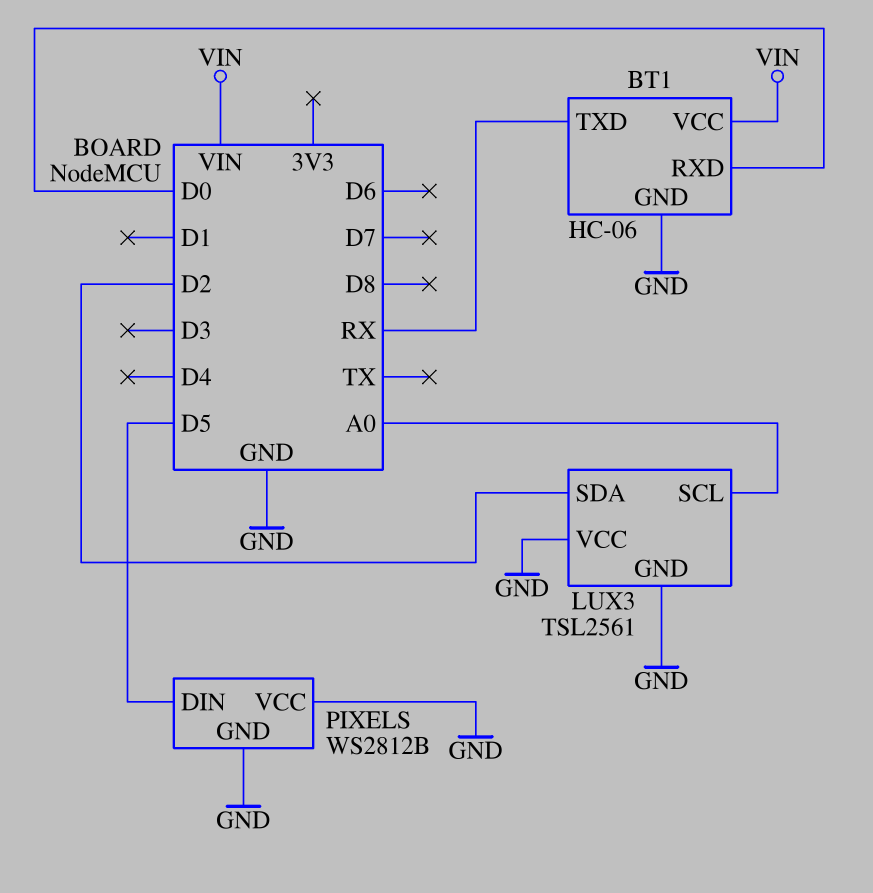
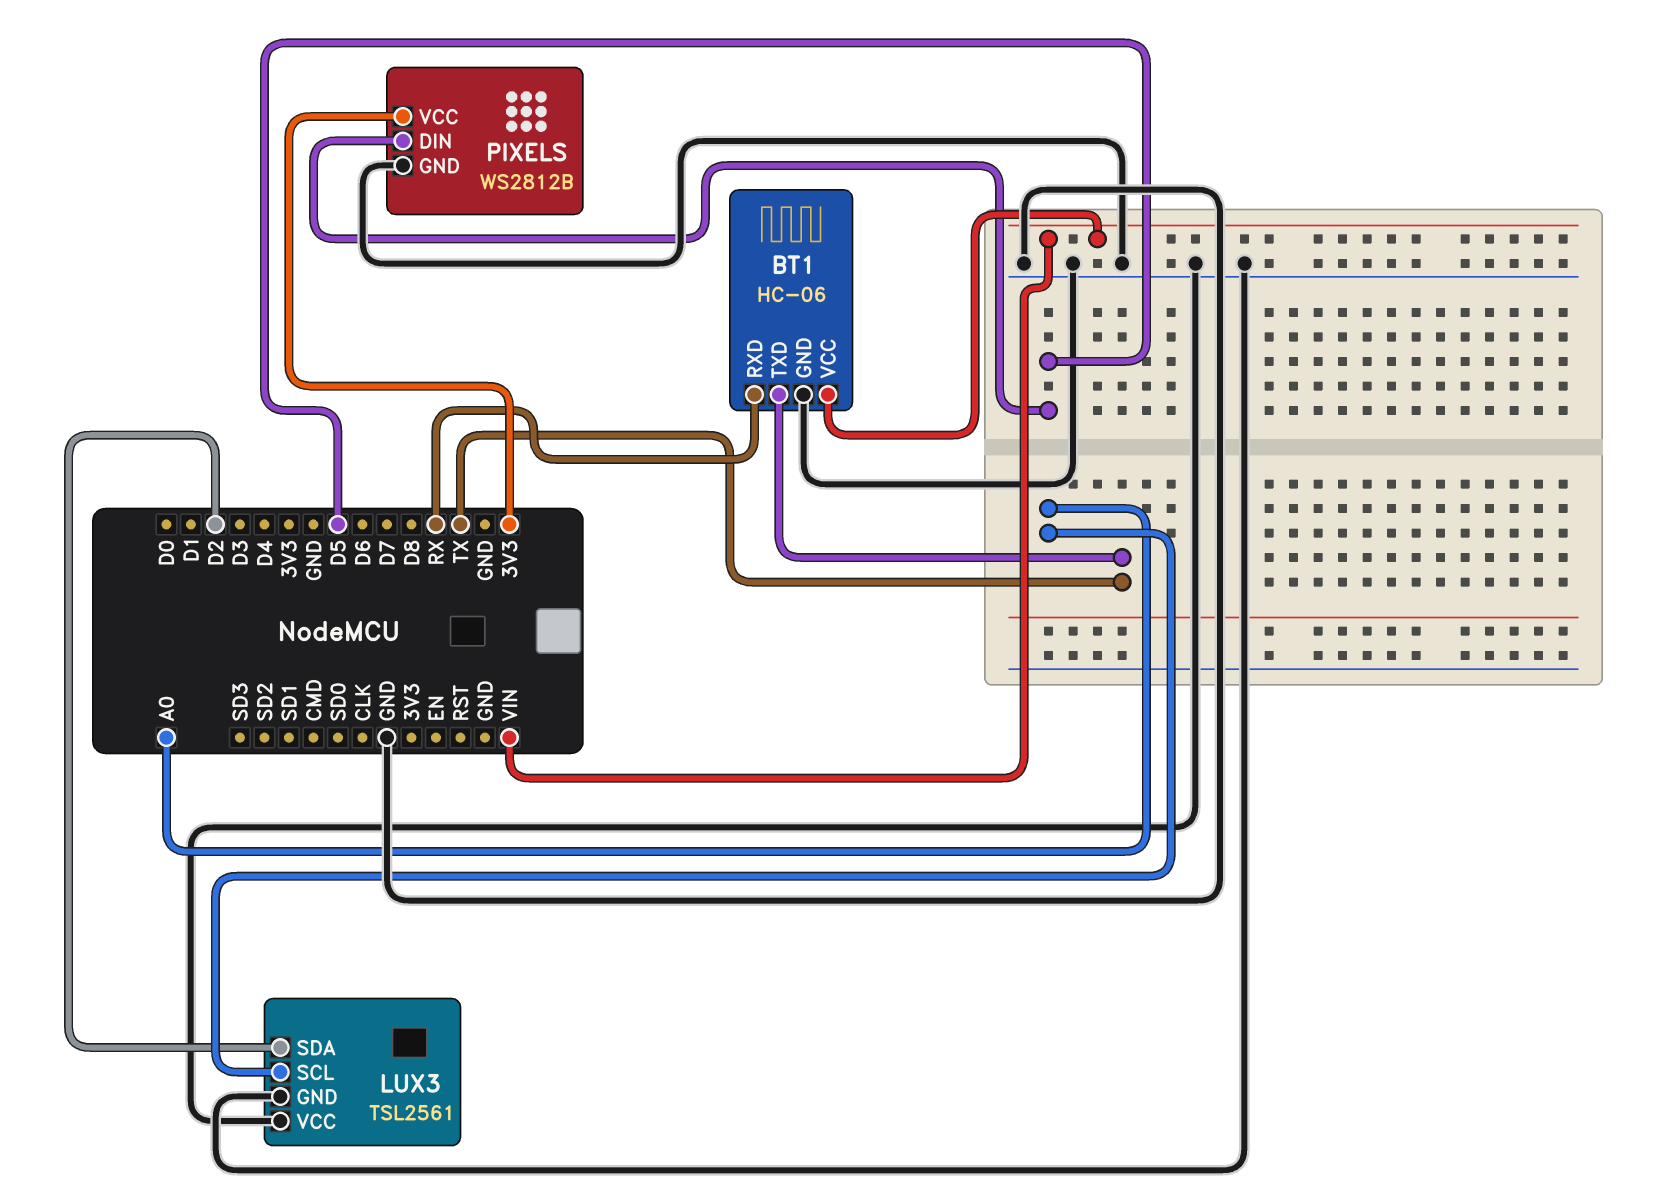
BT1 pin RXD: D0 -> RX
BT1 pin TXD: RX -> TX
PIXELS pin VCC: GND -> 3V3

